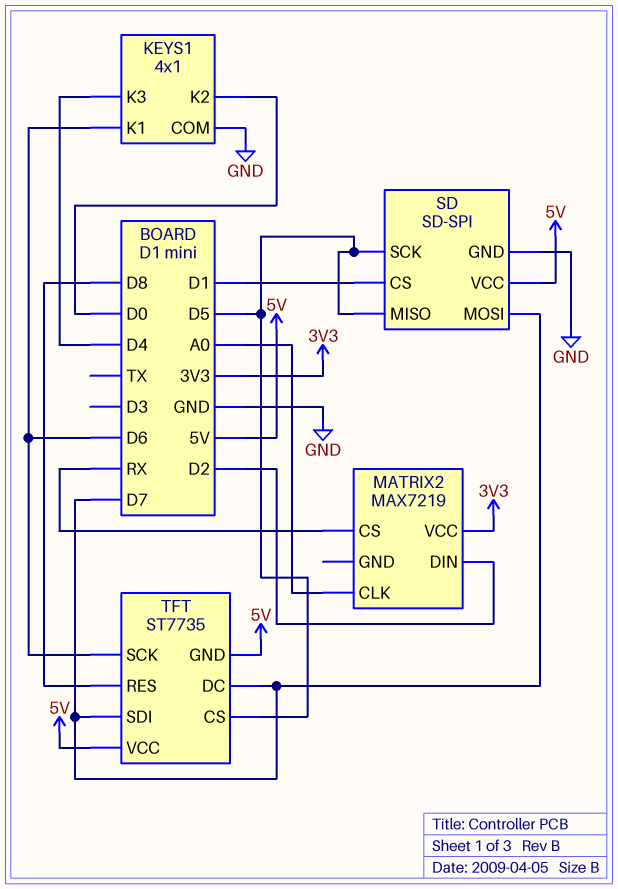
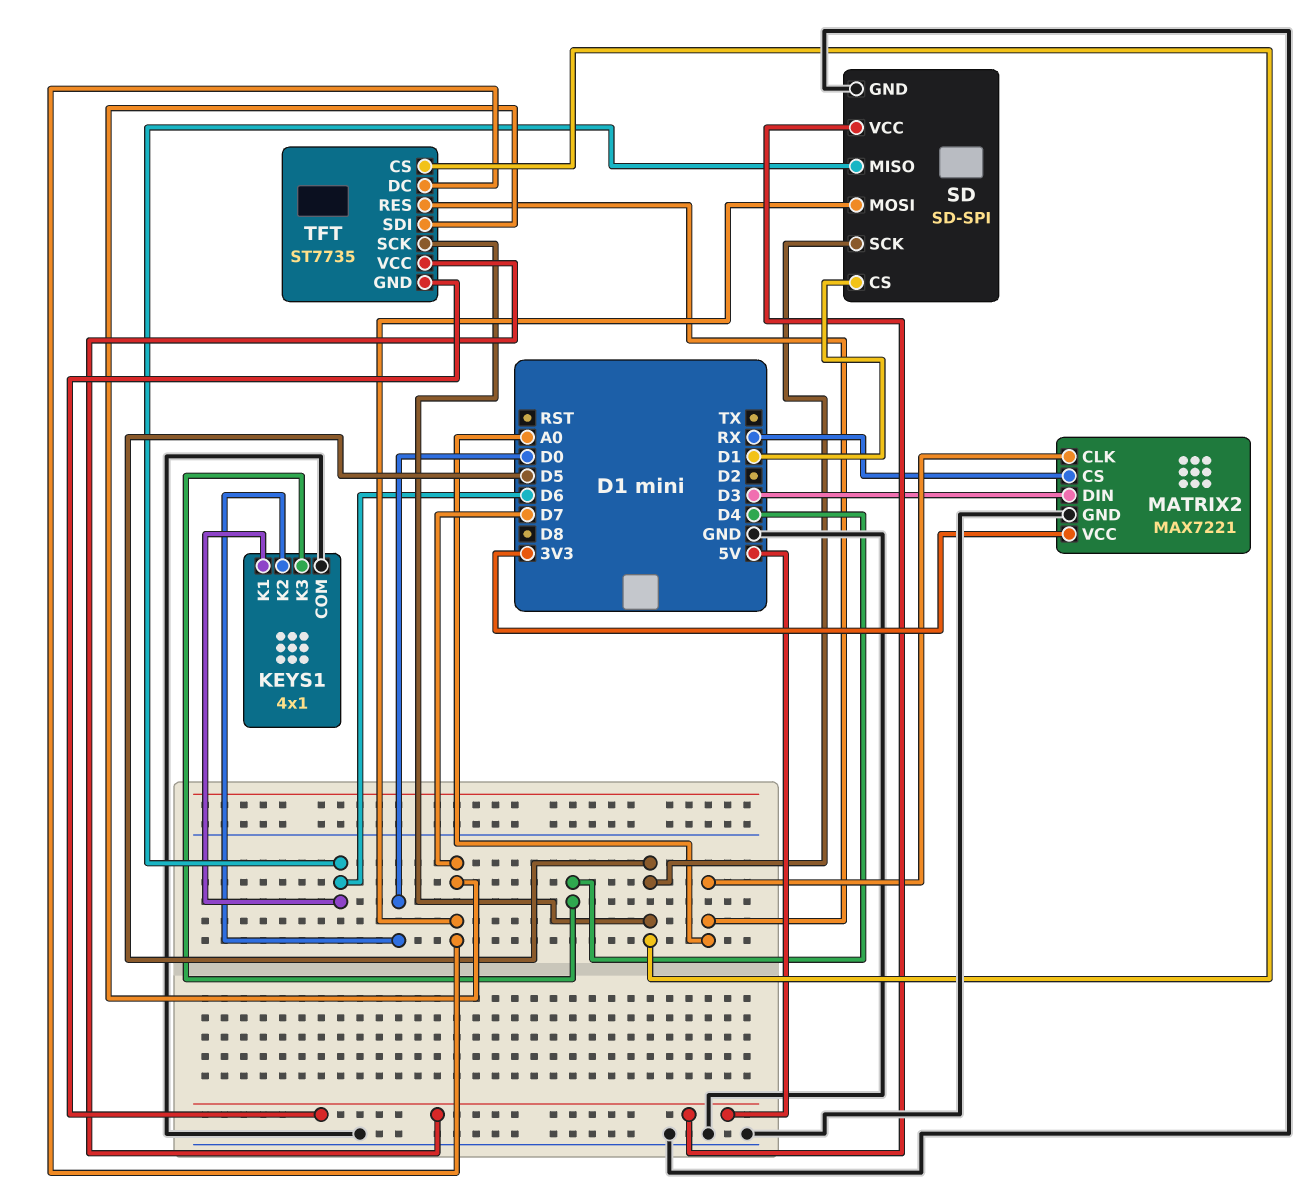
MATRIX2: MAX7219 -> MAX7221
MATRIX2 pin DIN: D2 -> D3
MATRIX2 pin GND: none -> GND
SD pin MISO: D5 -> D6
TFT pin RES: D8 -> A0
TFT pin SCK: D6 -> D5

